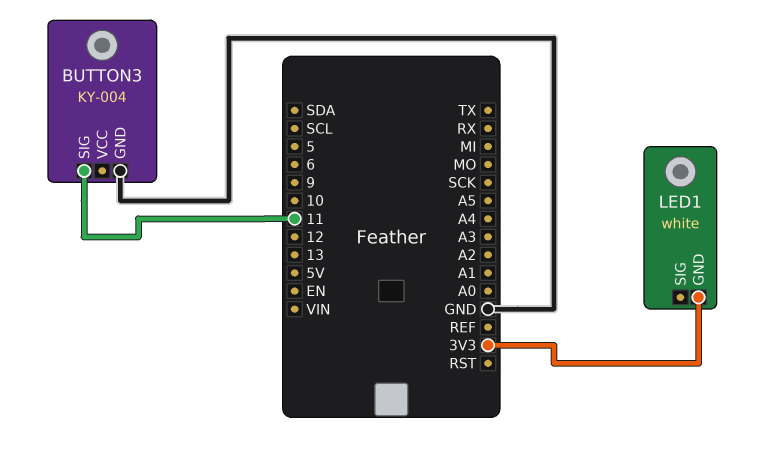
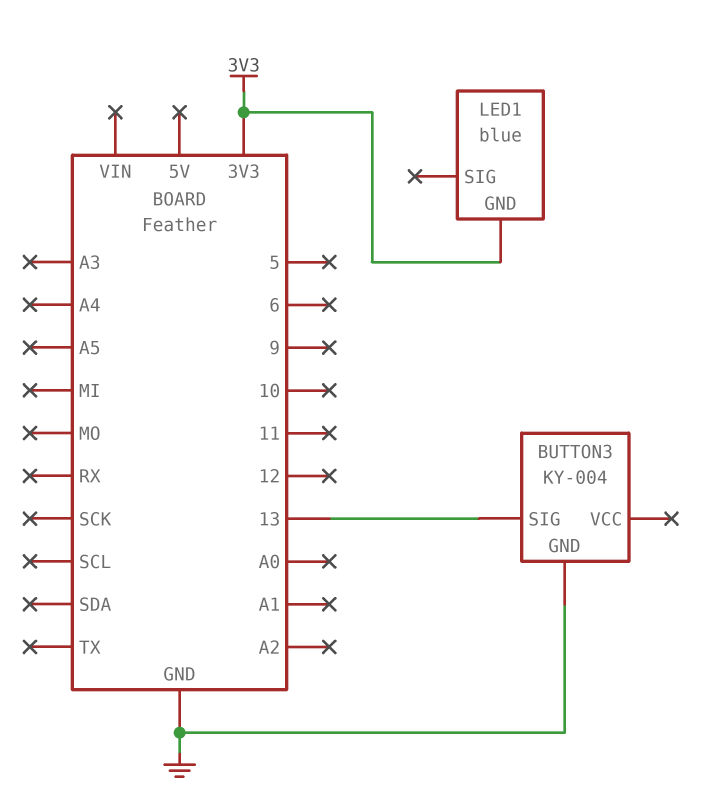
BUTTON3 pin SIG: 11 -> 13
LED1: white -> blue

